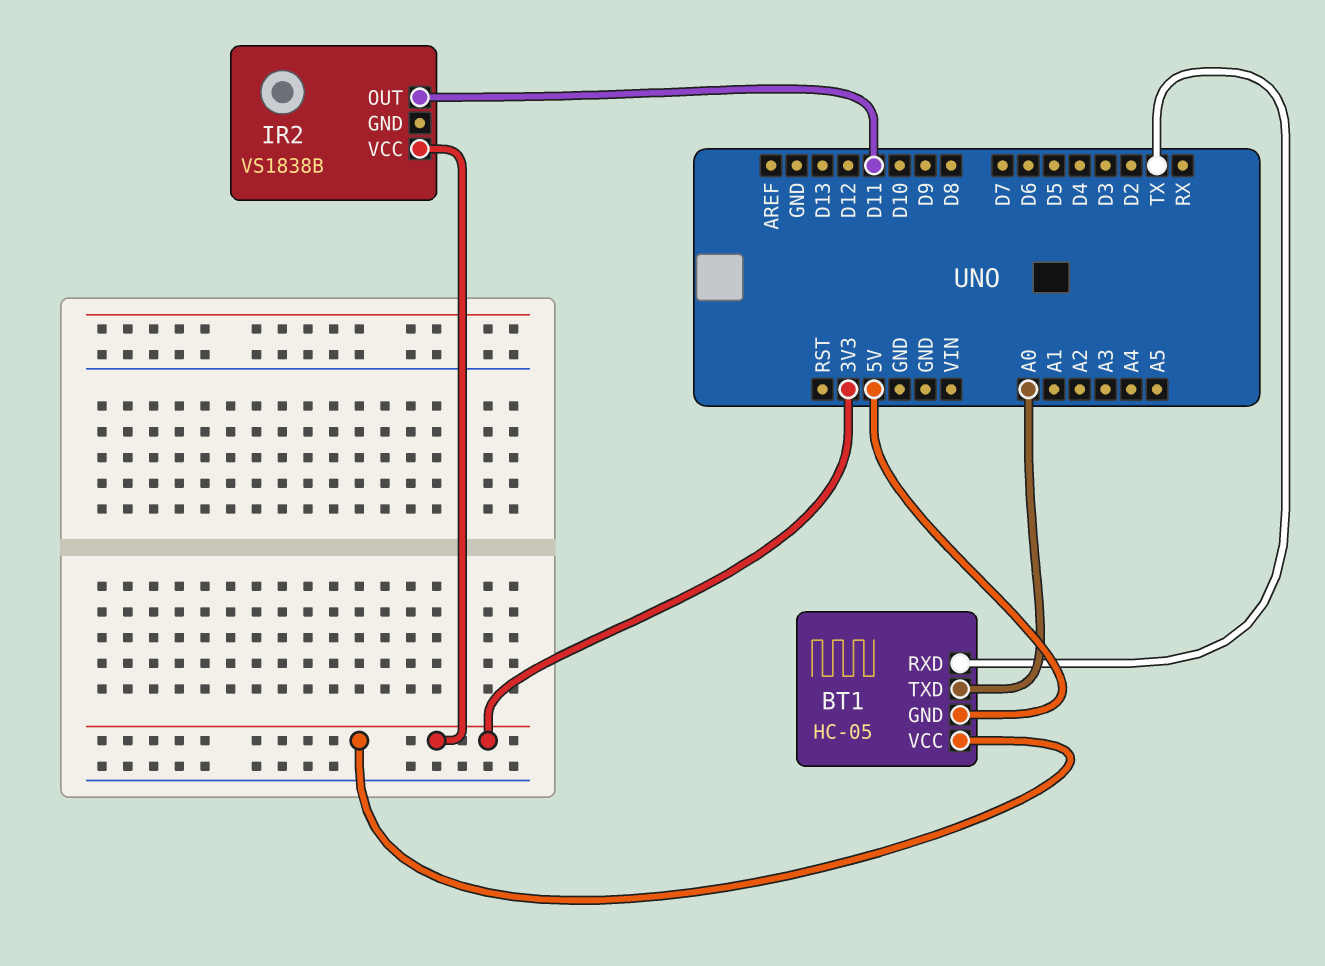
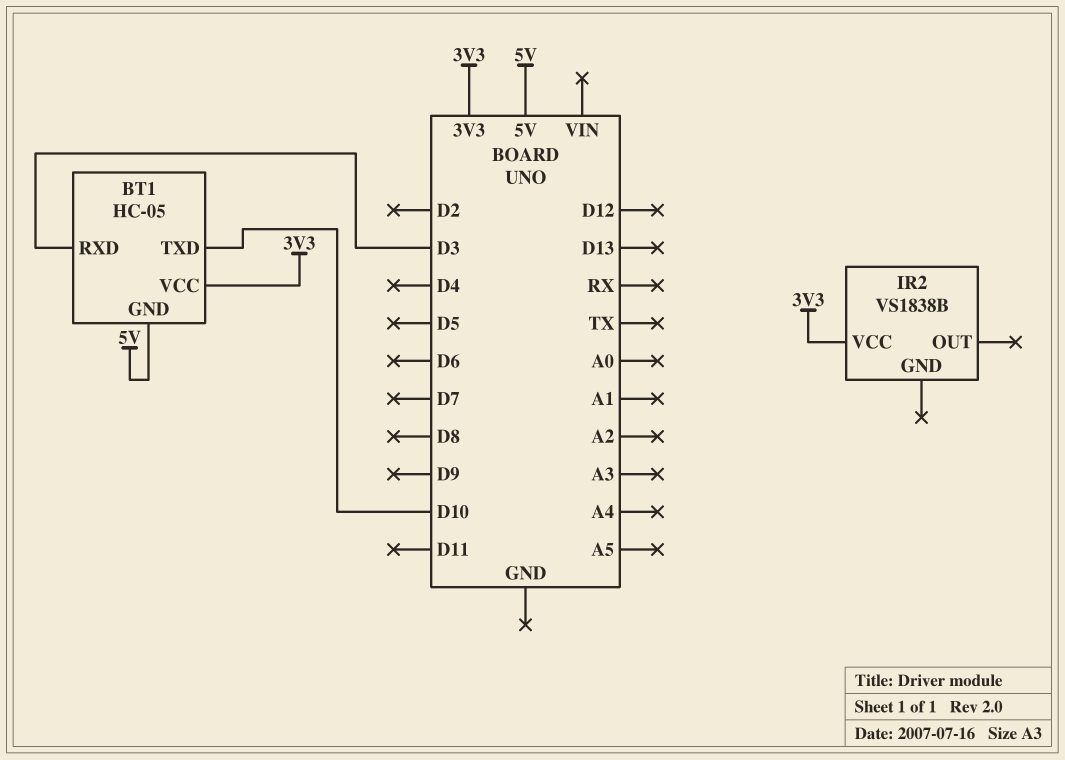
BT1 pin RXD: TX -> D3
BT1 pin TXD: A0 -> D10
IR2 pin OUT: D11 -> none

